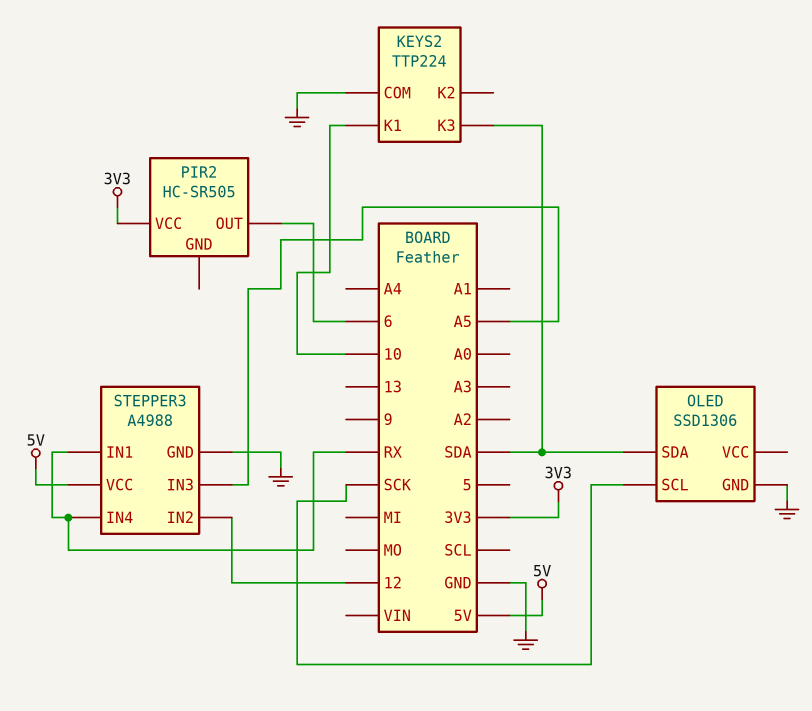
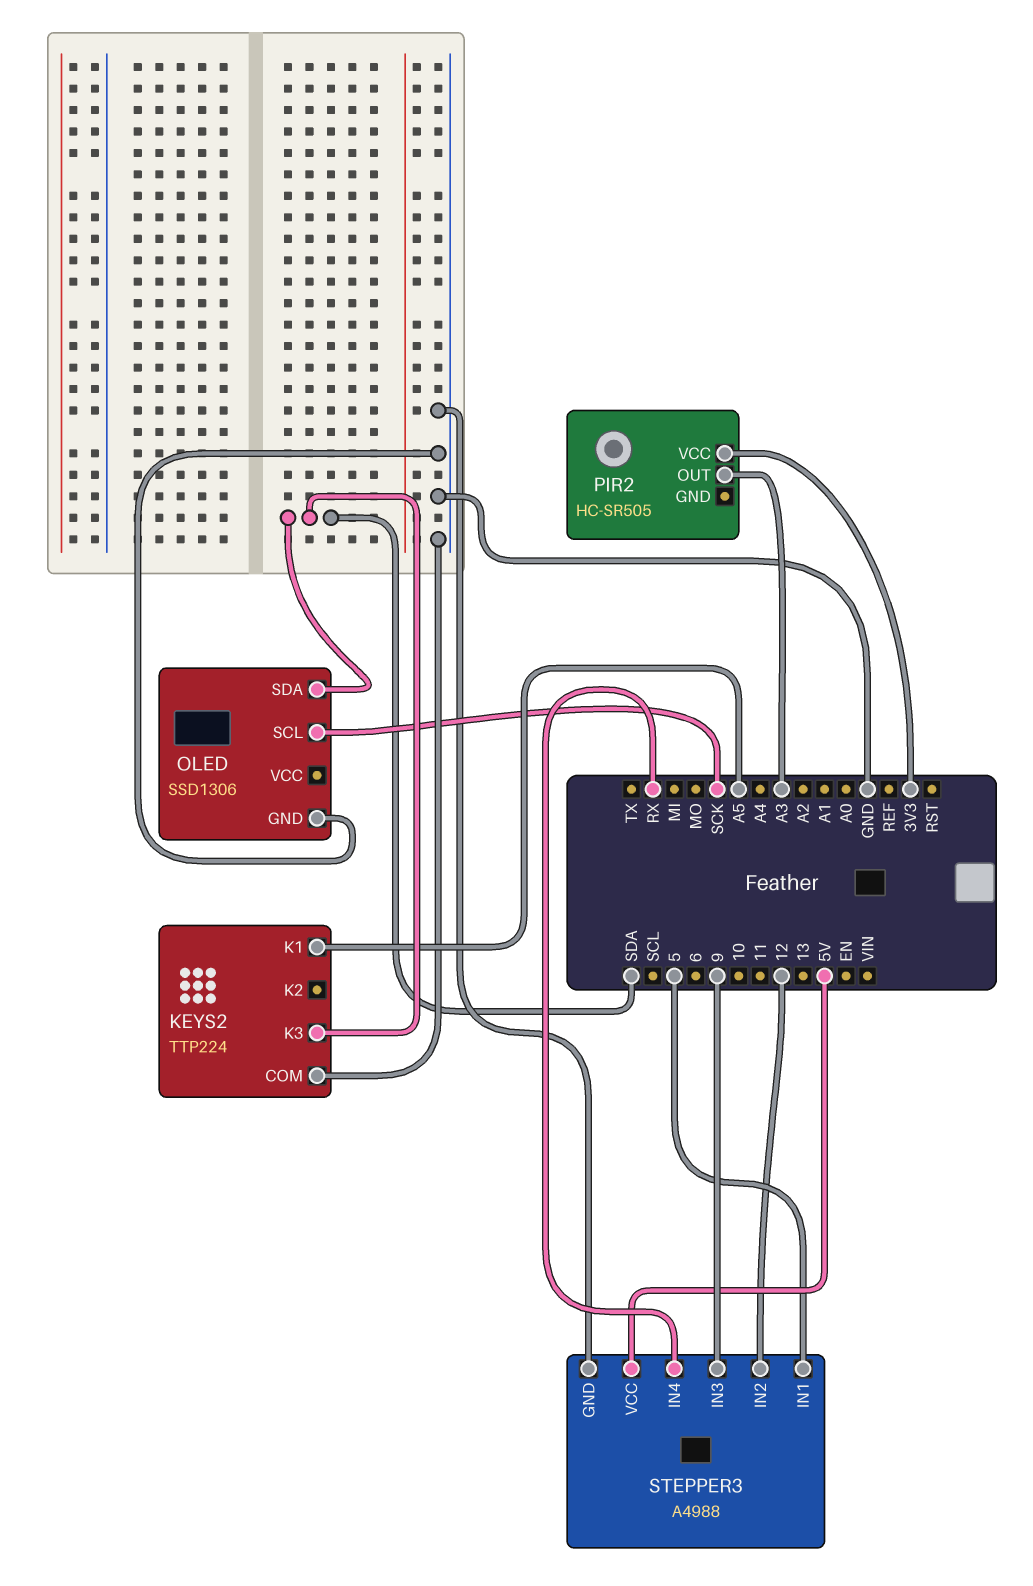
KEYS2 pin K1: 10 -> A5
PIR2 pin OUT: 6 -> A3
STEPPER3 pin IN1: RX -> 5
STEPPER3 pin IN3: A5 -> 9

